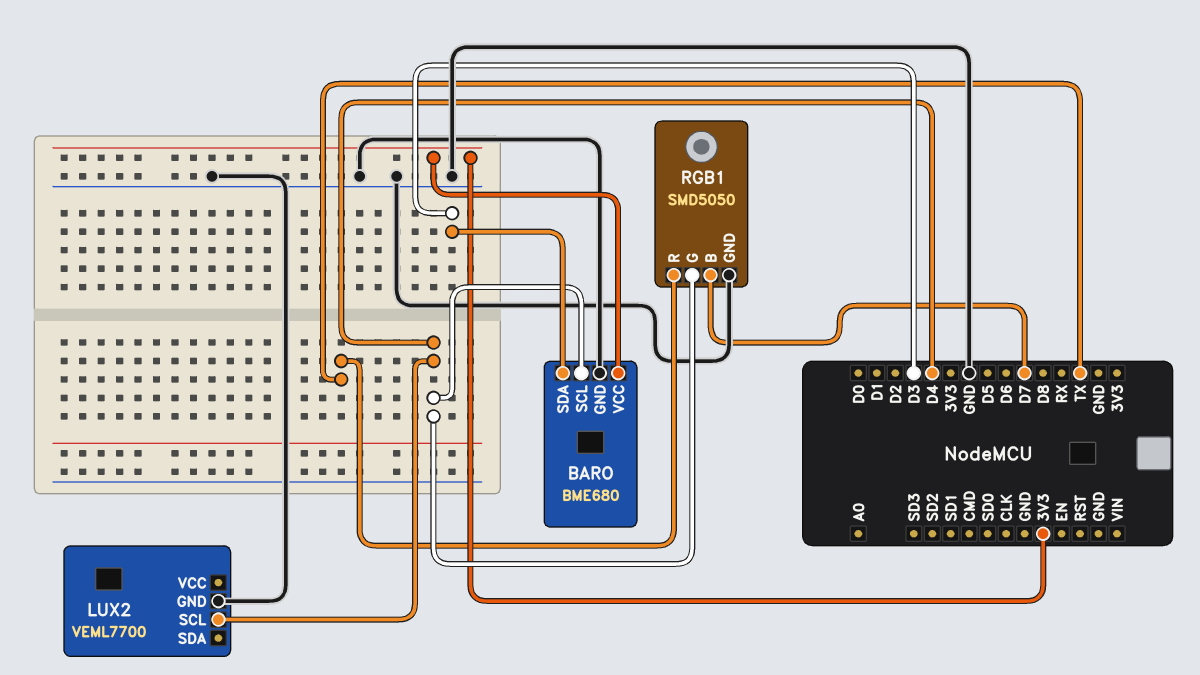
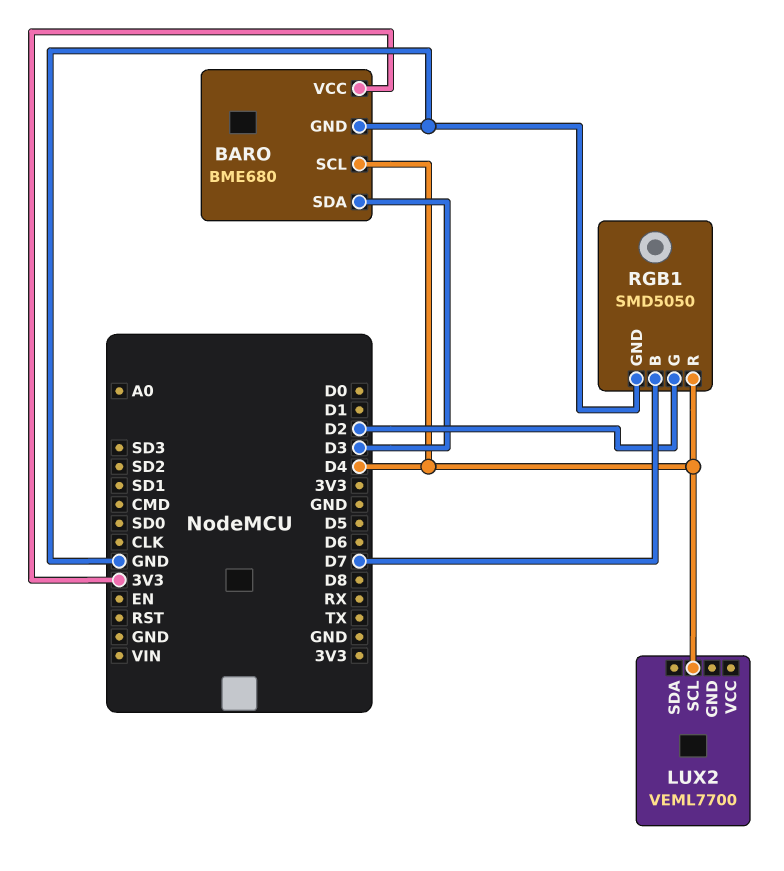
LUX2 pin GND: GND -> none
RGB1 pin G: D4 -> D2
RGB1 pin R: TX -> D4

